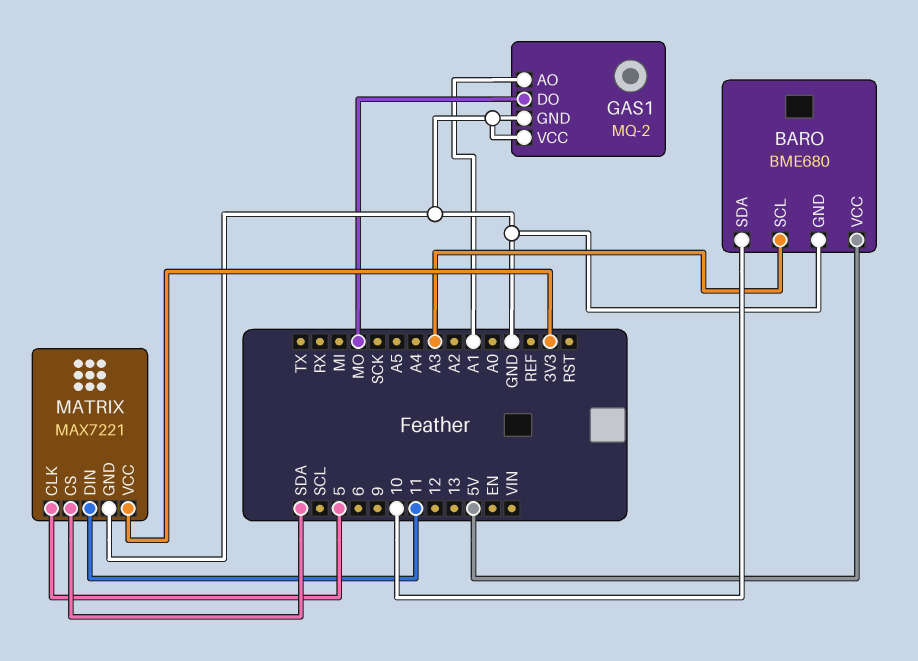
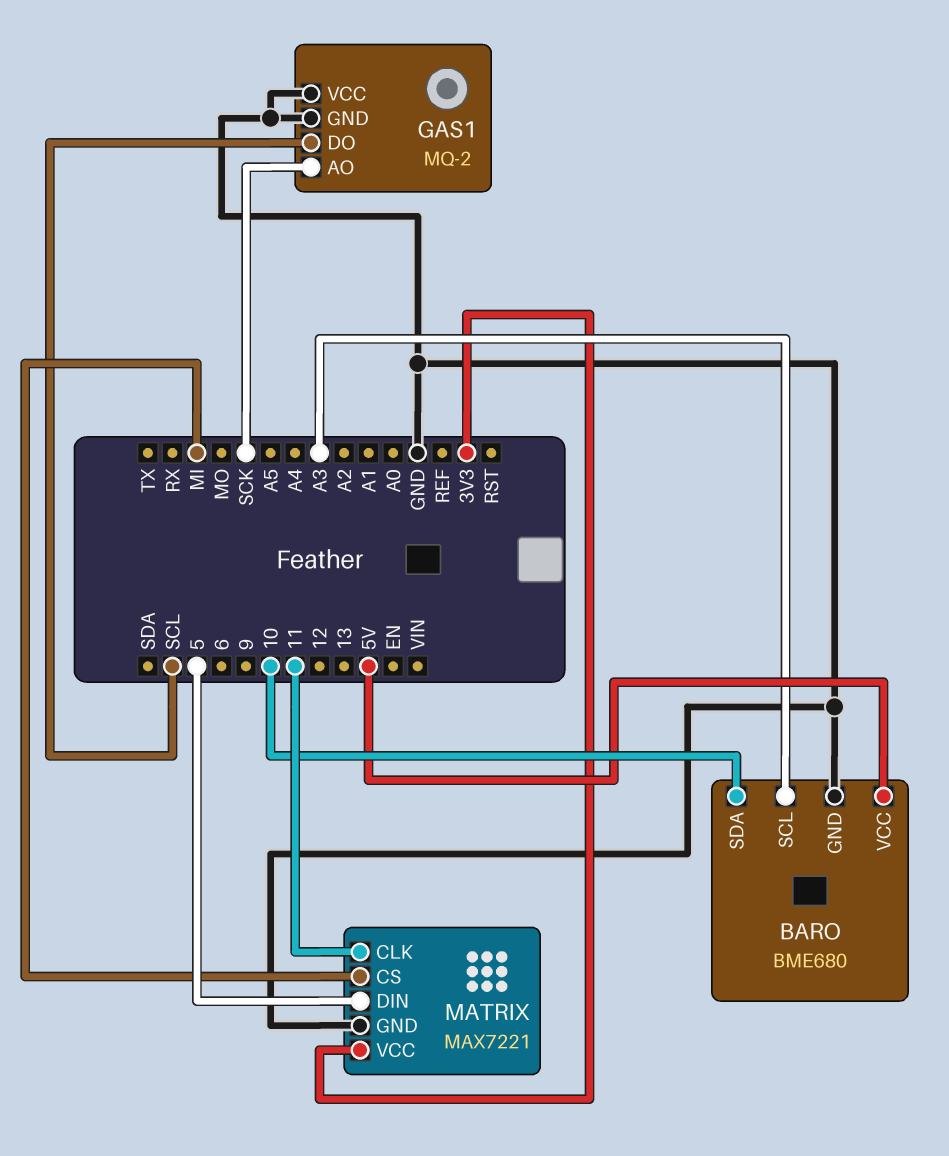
GAS1 pin AO: A1 -> SCK
GAS1 pin DO: MO -> SCL
MATRIX pin CLK: 5 -> 11
MATRIX pin CS: SDA -> MI
MATRIX pin DIN: 11 -> 5

